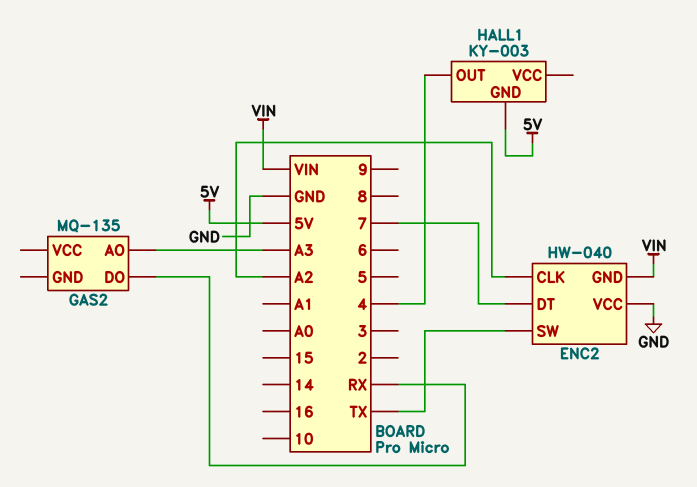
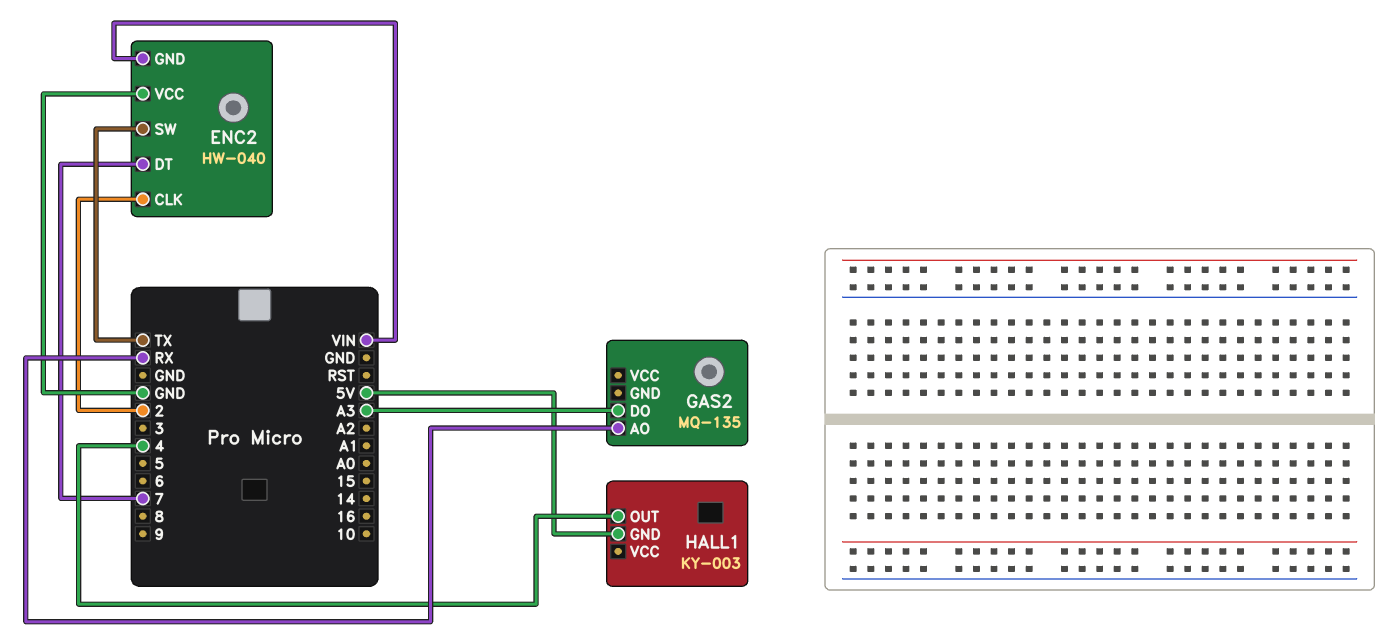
ENC2 pin CLK: A2 -> 2
GAS2 pin AO: A3 -> RX
GAS2 pin DO: RX -> A3

